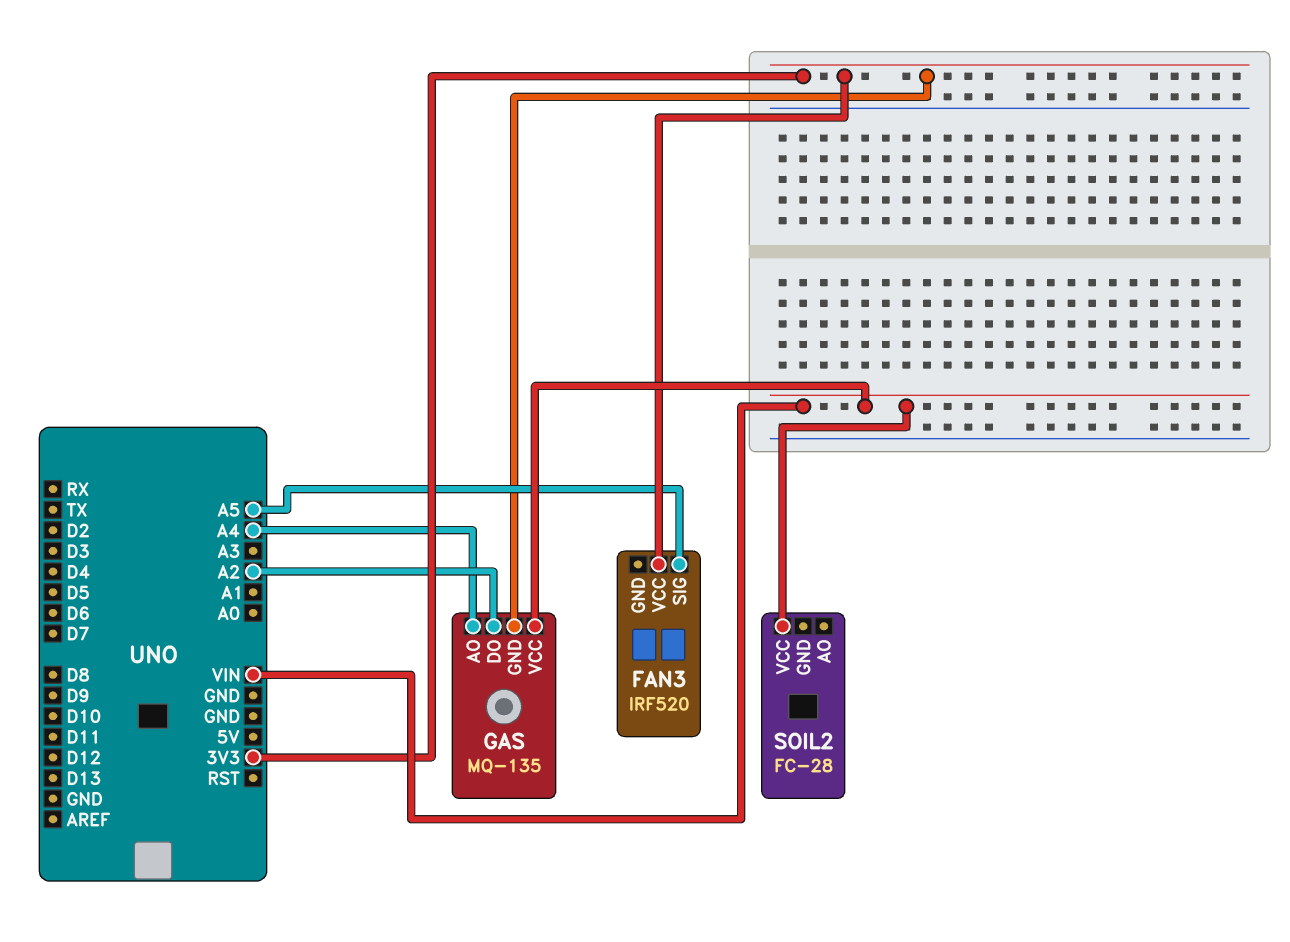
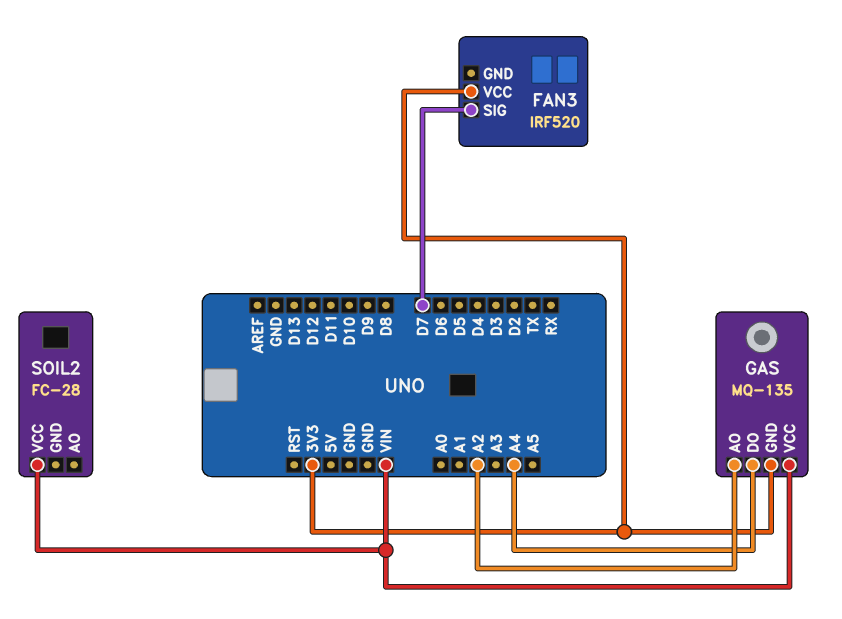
FAN3 pin SIG: A5 -> D7
GAS pin AO: A4 -> A2
GAS pin DO: A2 -> A4

